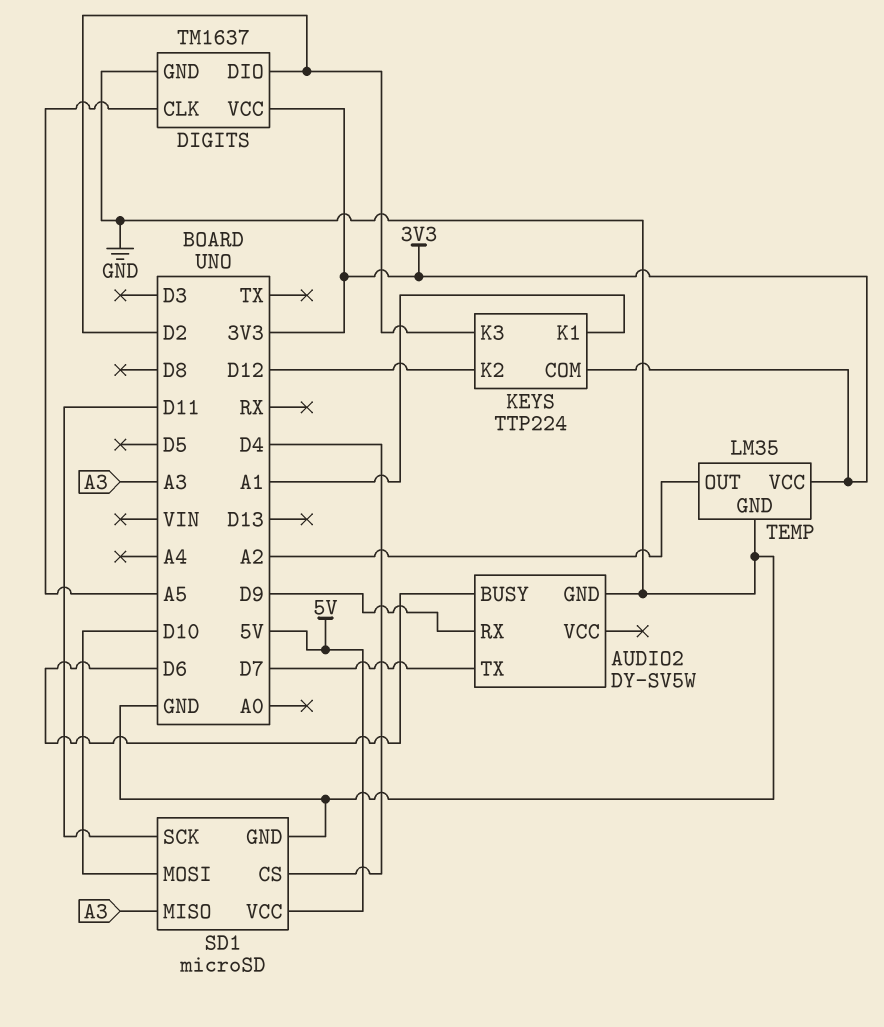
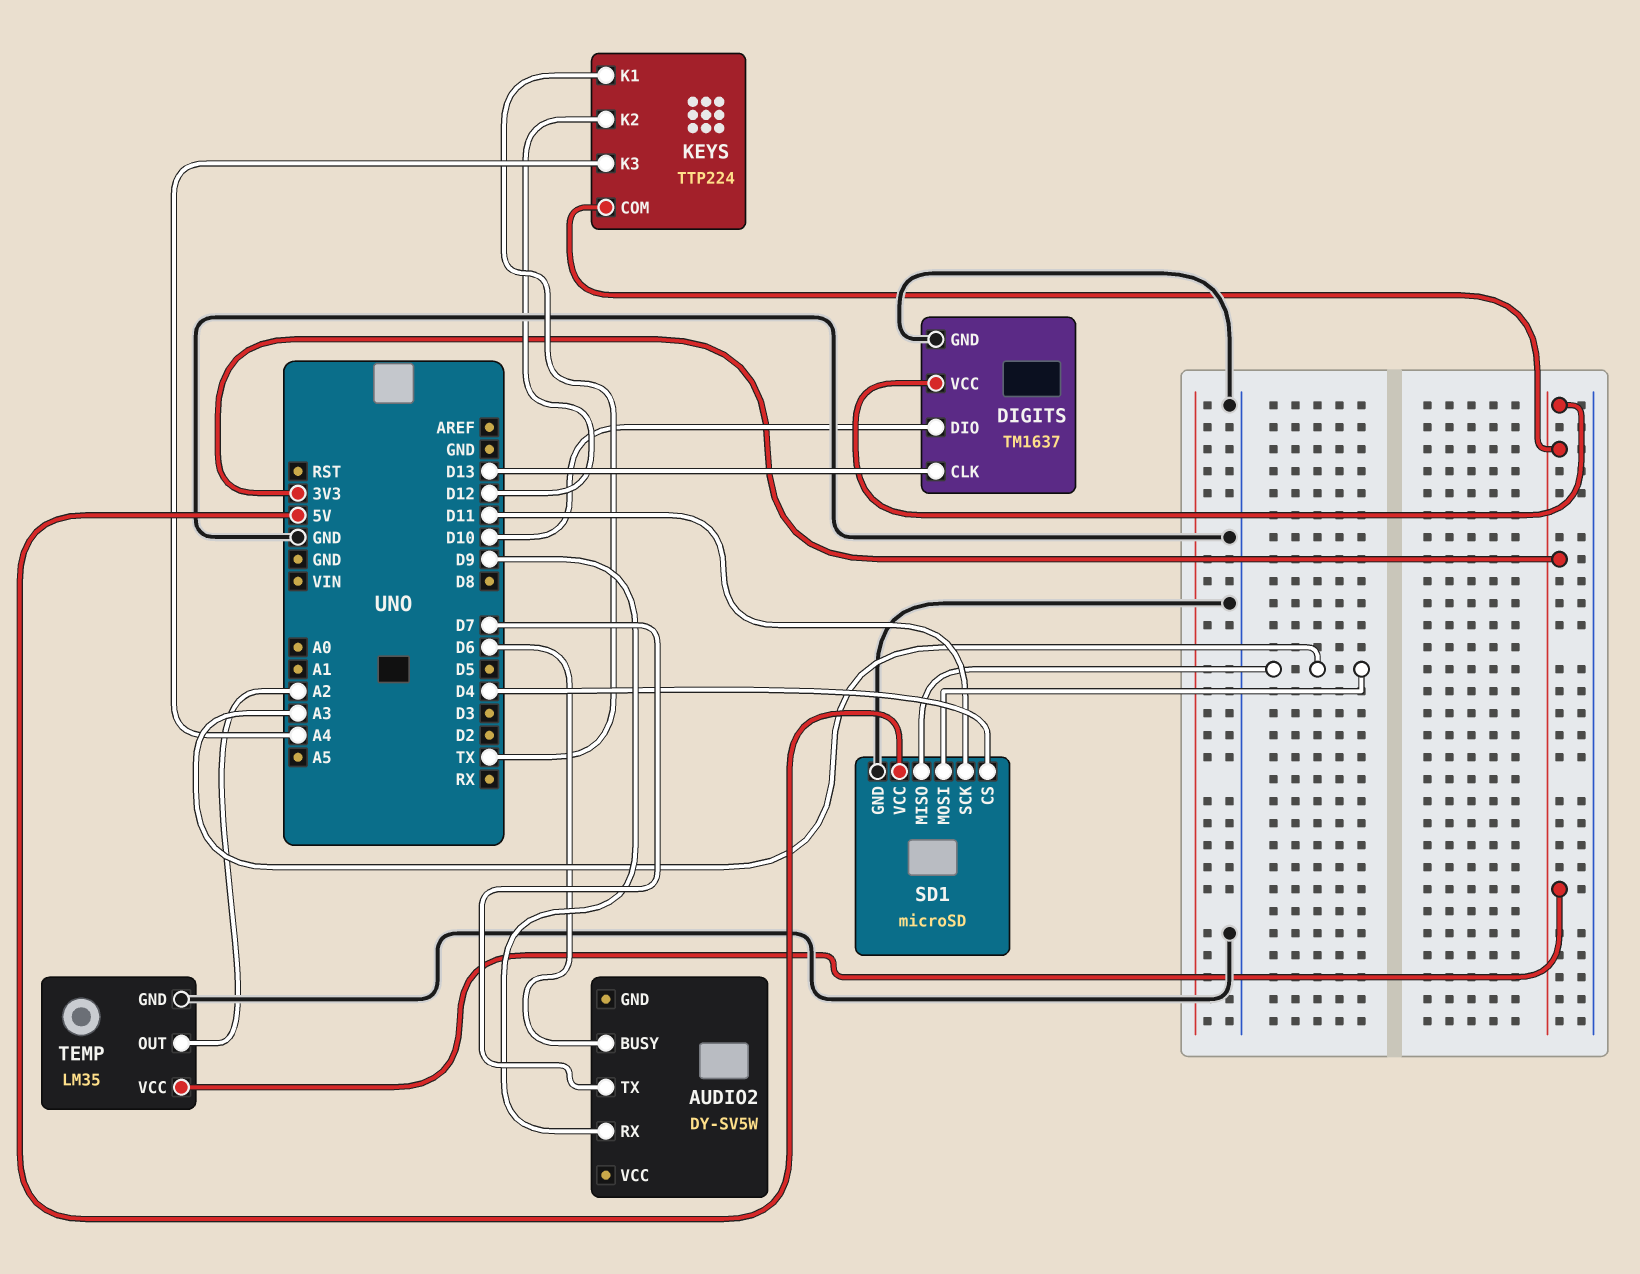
AUDIO2 pin GND: GND -> none
DIGITS pin CLK: A5 -> D13
DIGITS pin DIO: D2 -> D10
KEYS pin K1: A1 -> TX
KEYS pin K3: D2 -> A4
SD1 pin MOSI: D10 -> A3

